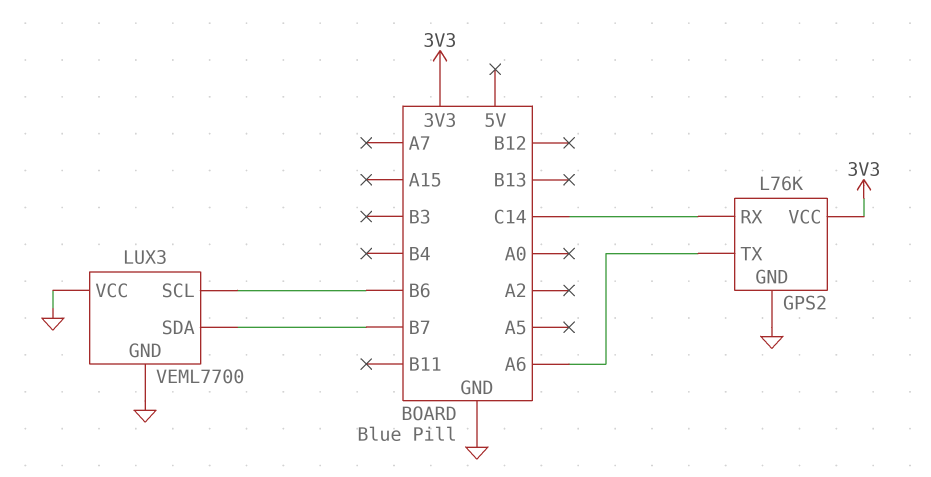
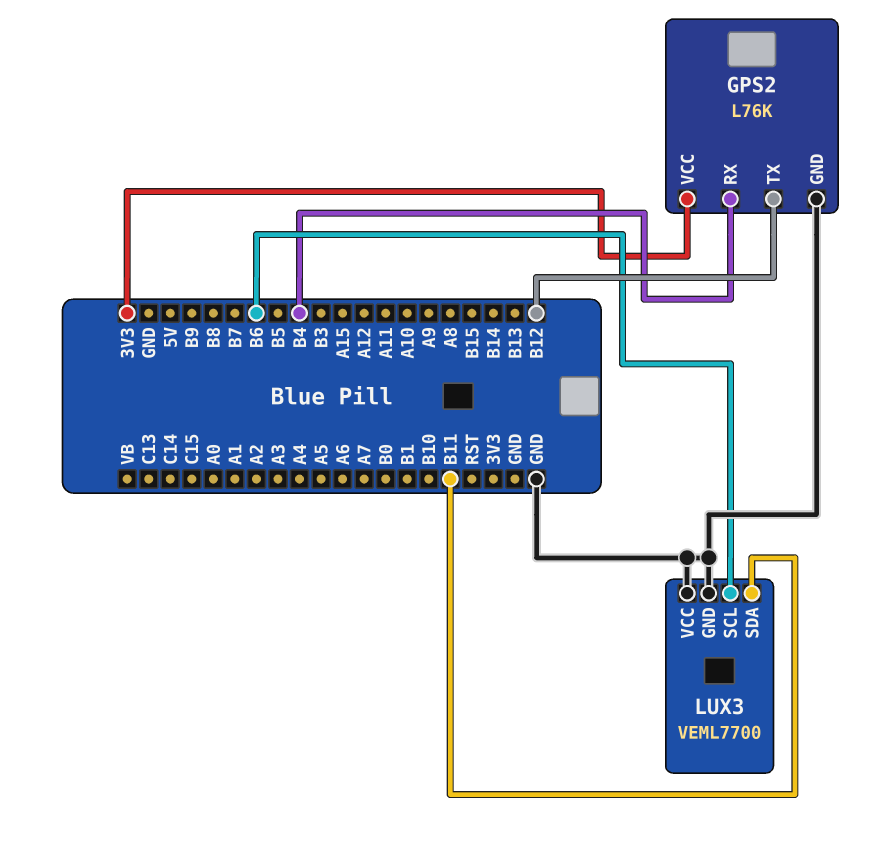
GPS2 pin RX: C14 -> B4
GPS2 pin TX: A6 -> B12
LUX3 pin SDA: B7 -> B11

